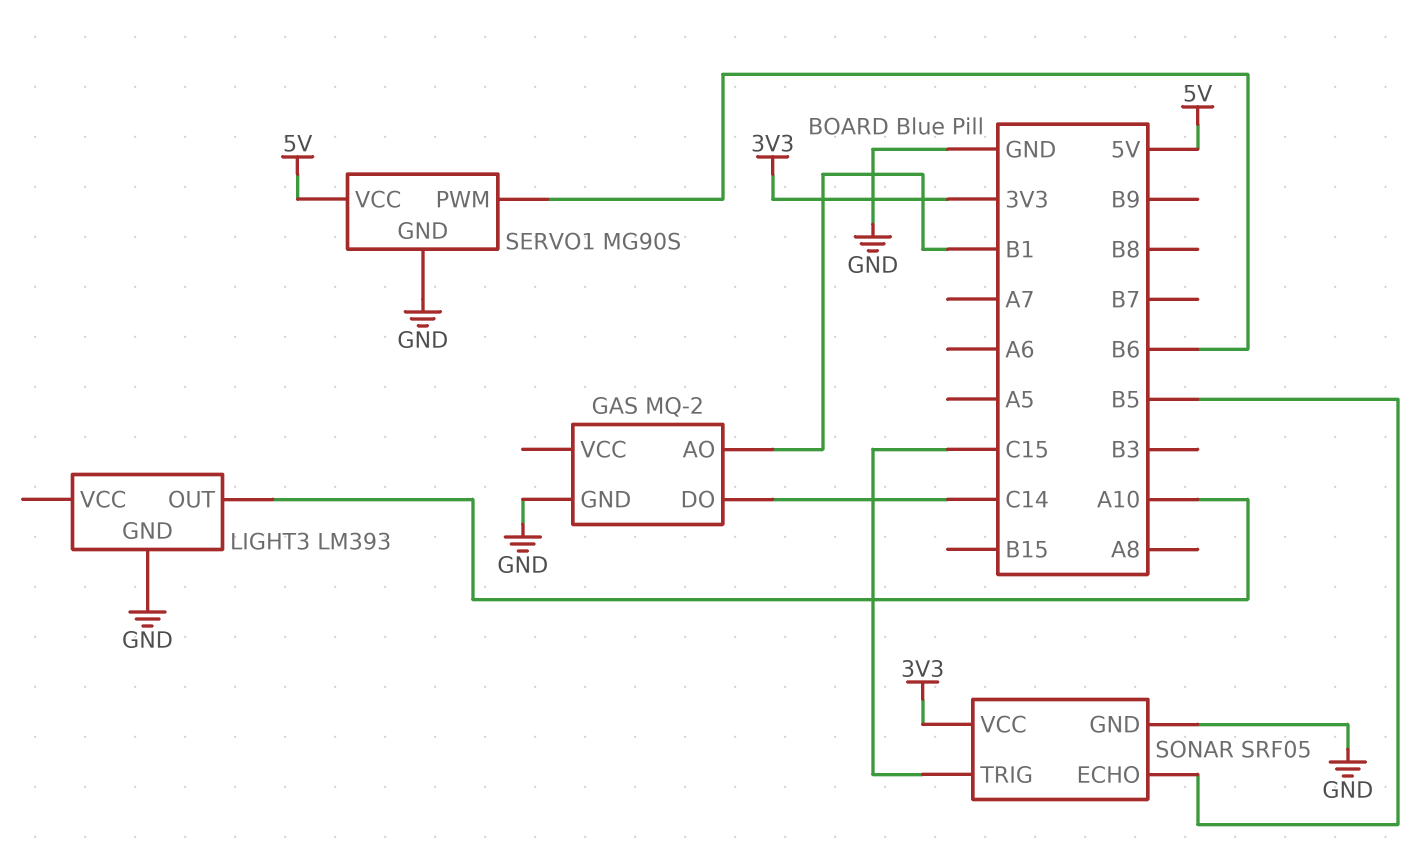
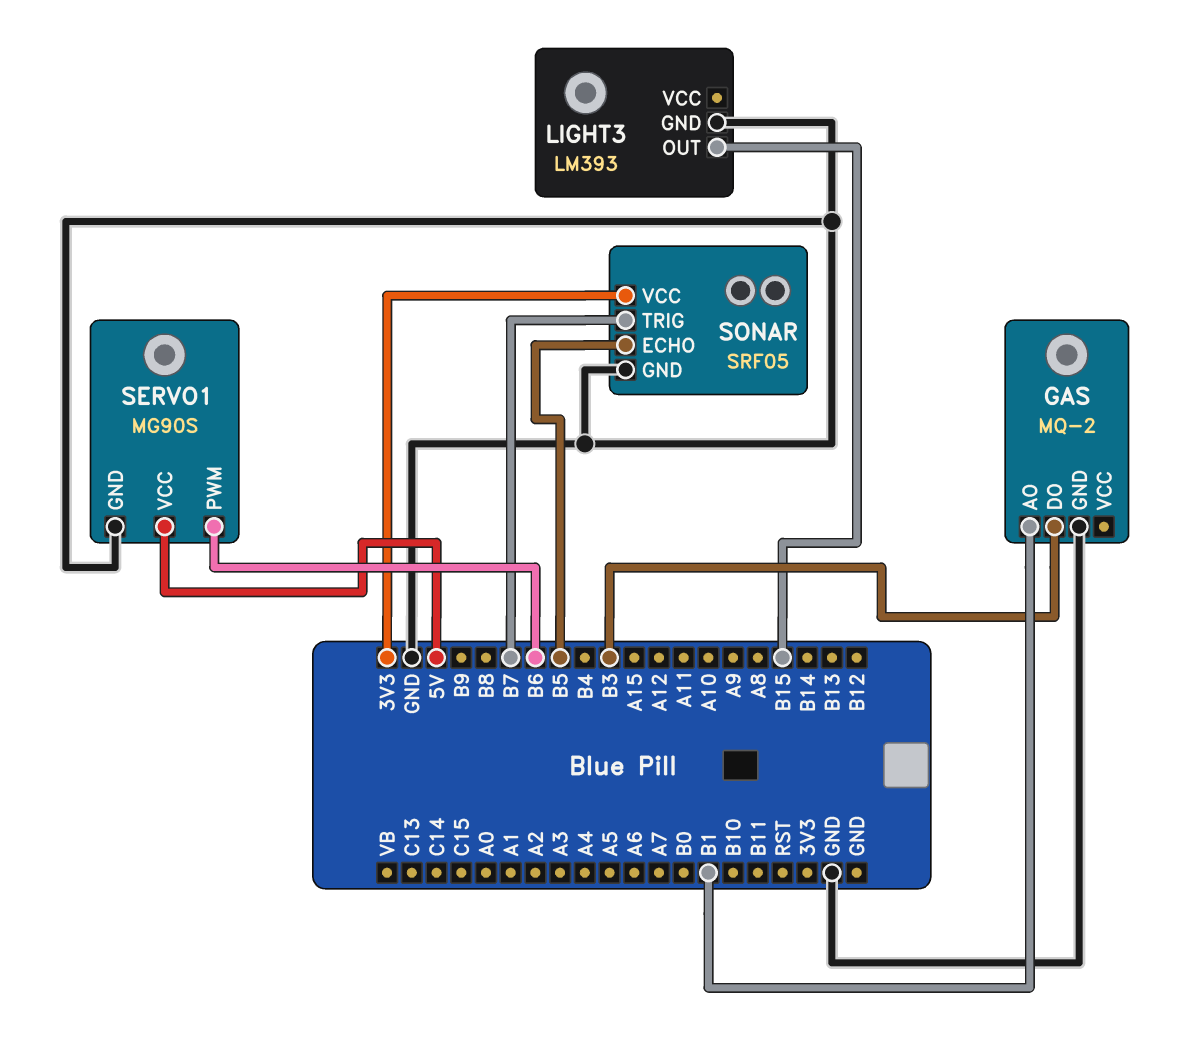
GAS pin DO: C14 -> B3
LIGHT3 pin OUT: A10 -> B15
SONAR pin TRIG: C15 -> B7

